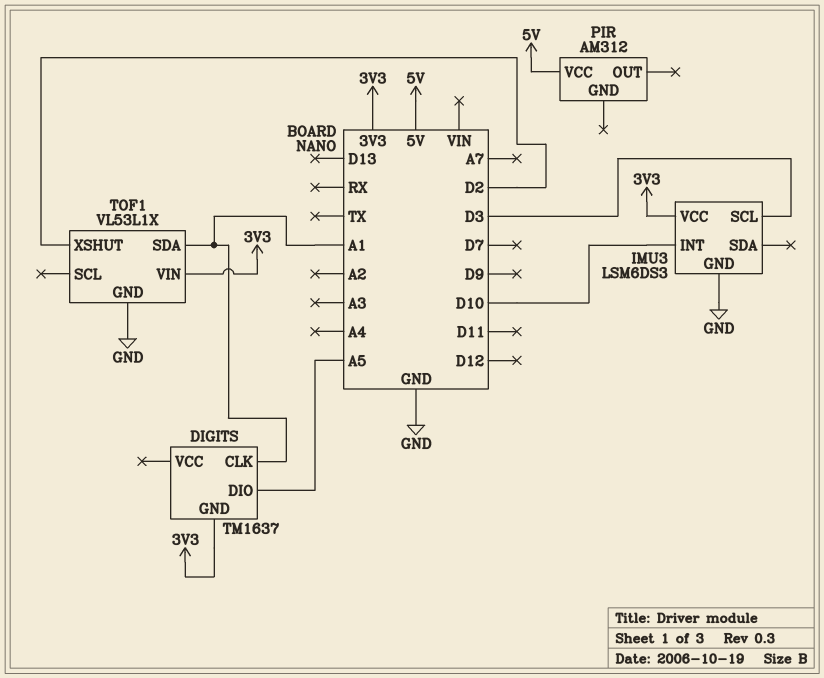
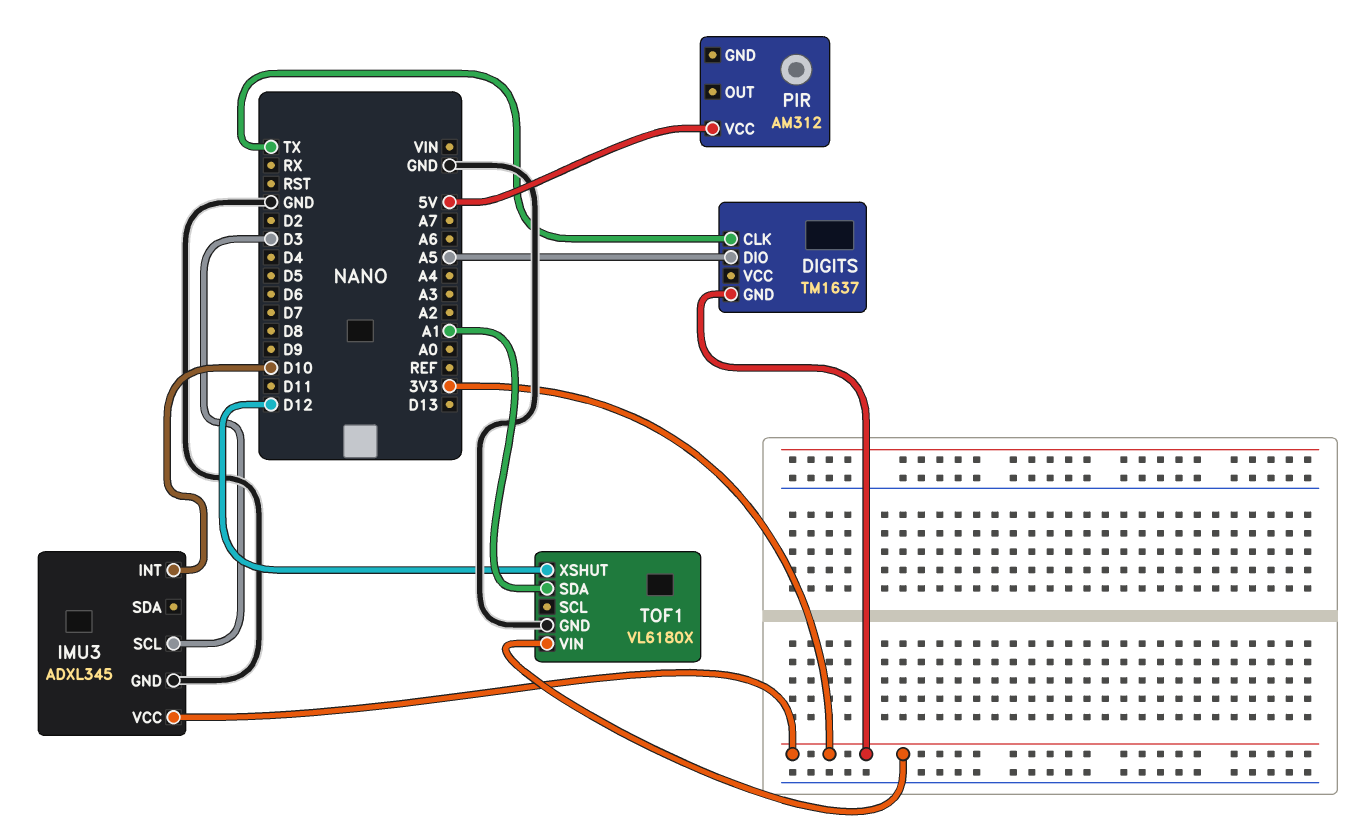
DIGITS pin CLK: A1 -> TX
IMU3: LSM6DS3 -> ADXL345
TOF1: VL53L1X -> VL6180X
TOF1 pin XSHUT: D2 -> D12

